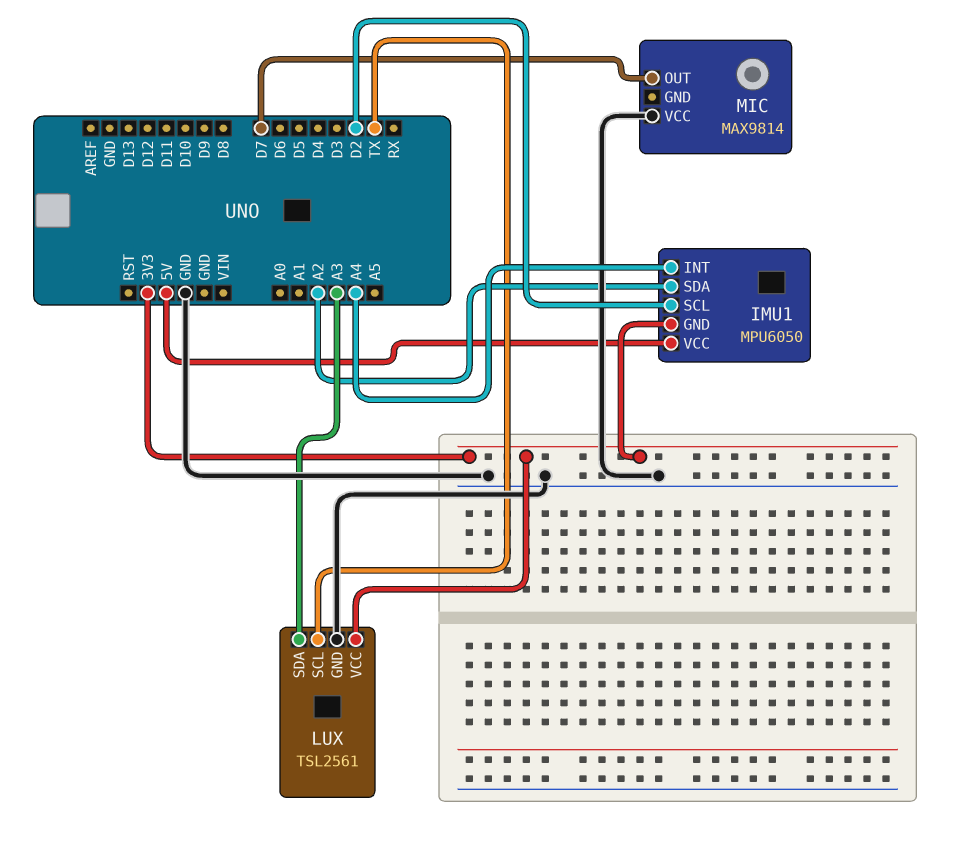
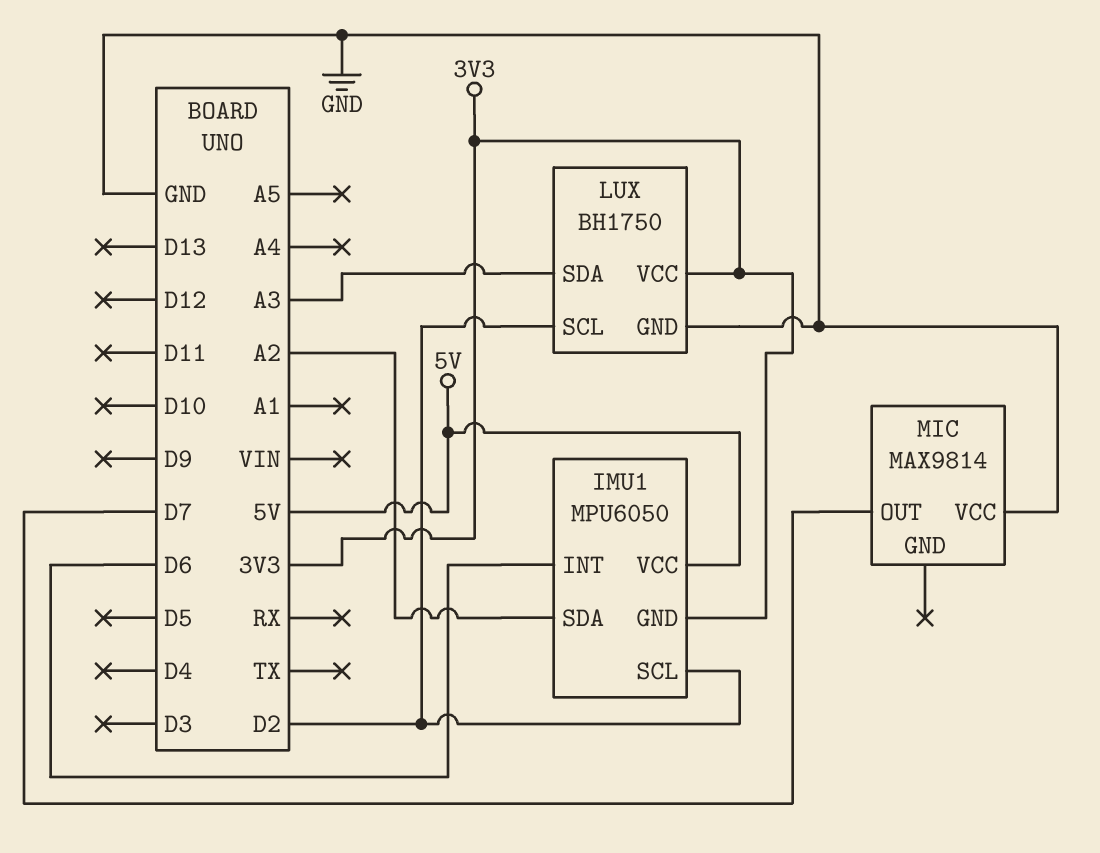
IMU1 pin INT: A4 -> D6
LUX: TSL2561 -> BH1750
LUX pin SCL: TX -> D2

